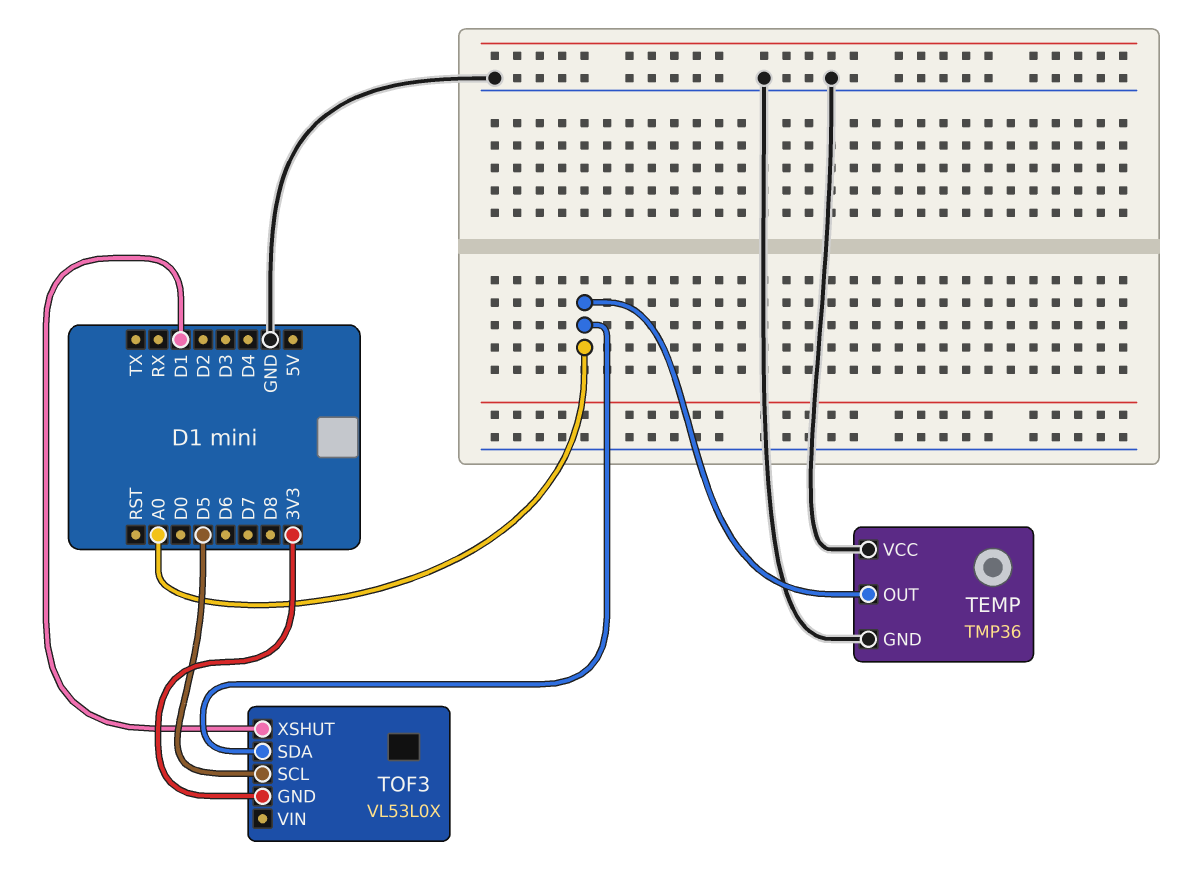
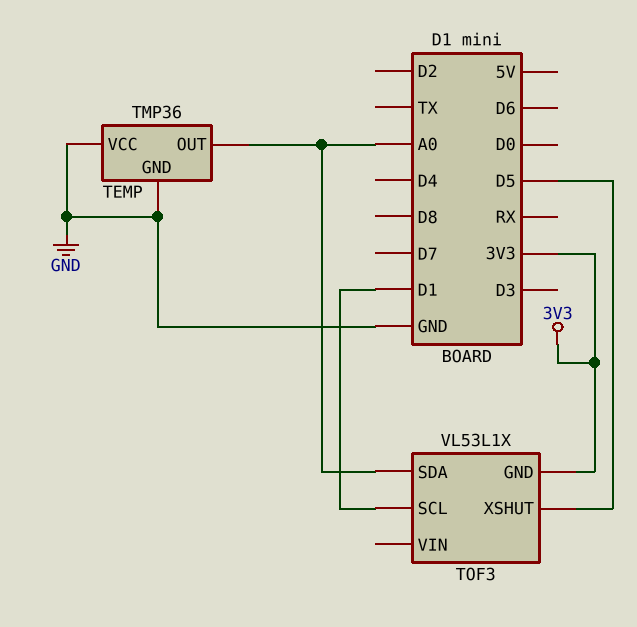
TOF3: VL53L0X -> VL53L1X
TOF3 pin SCL: D5 -> D1
TOF3 pin XSHUT: D1 -> D5

